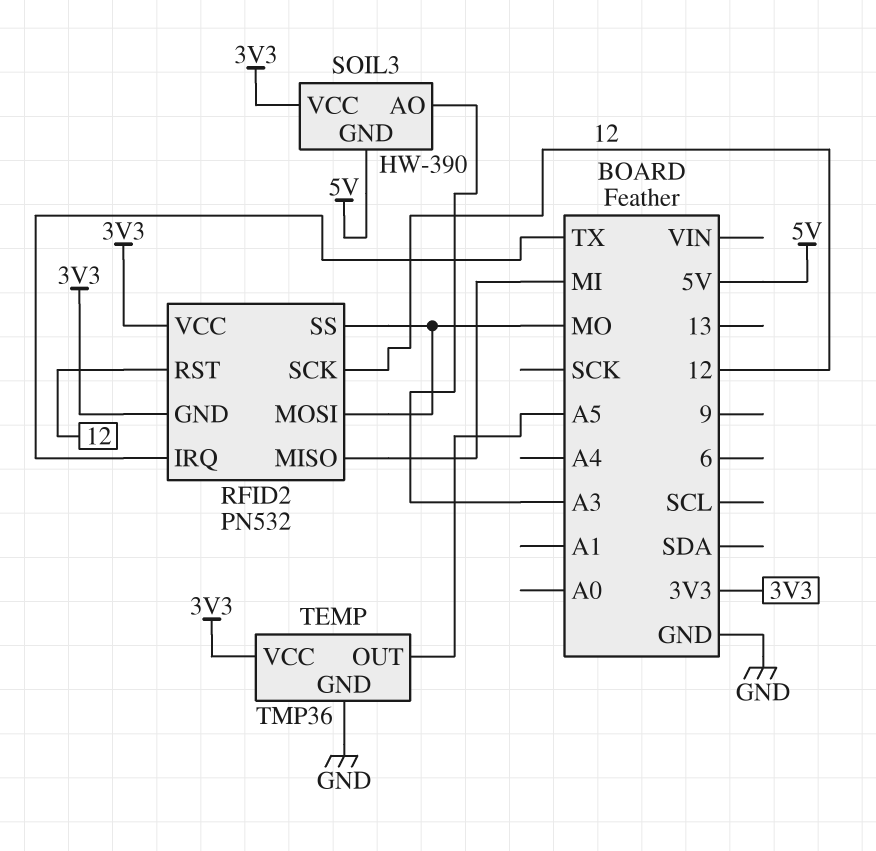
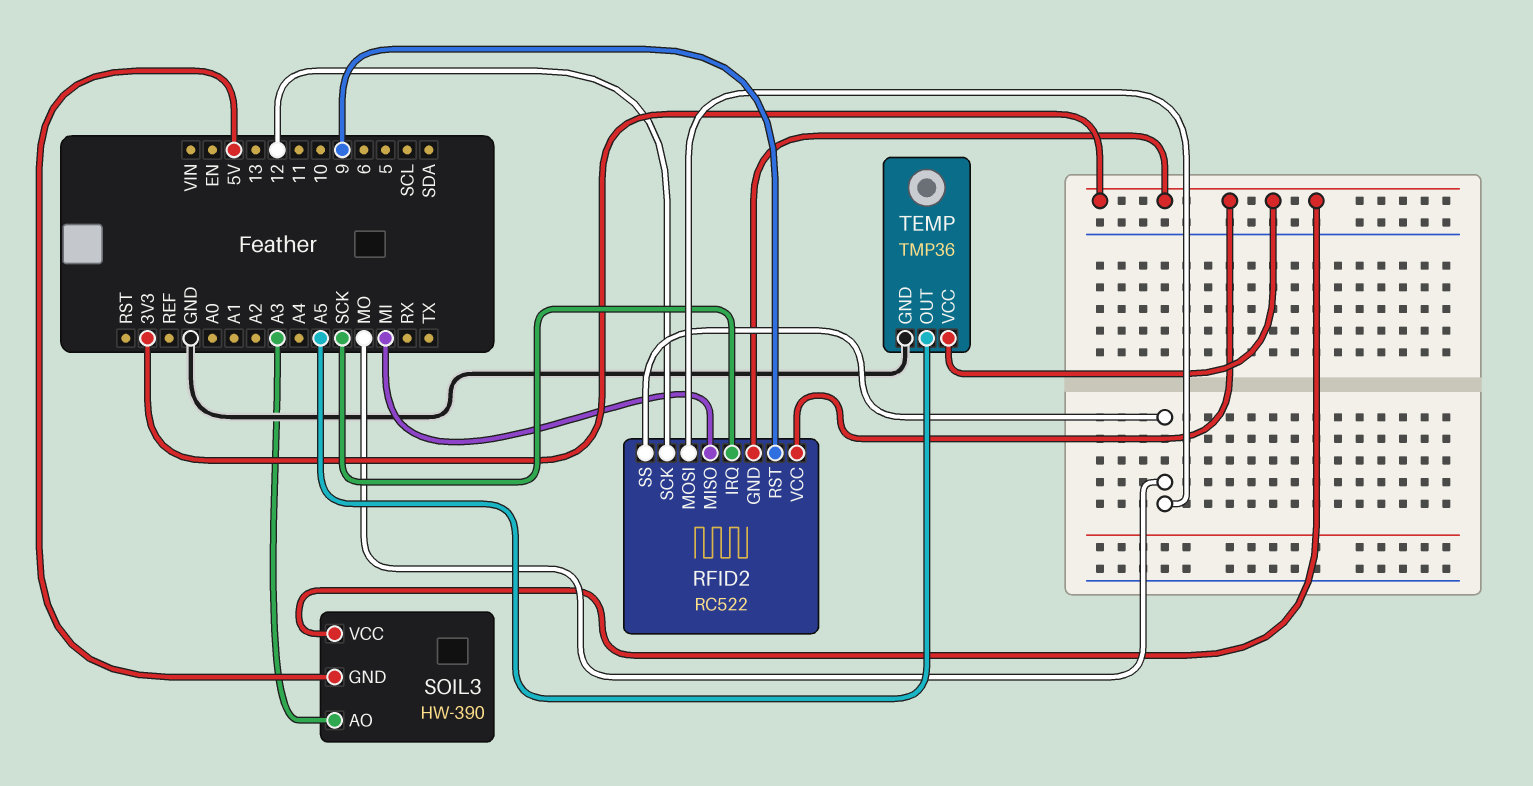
RFID2: PN532 -> RC522
RFID2 pin IRQ: TX -> SCK
RFID2 pin RST: 12 -> 9

